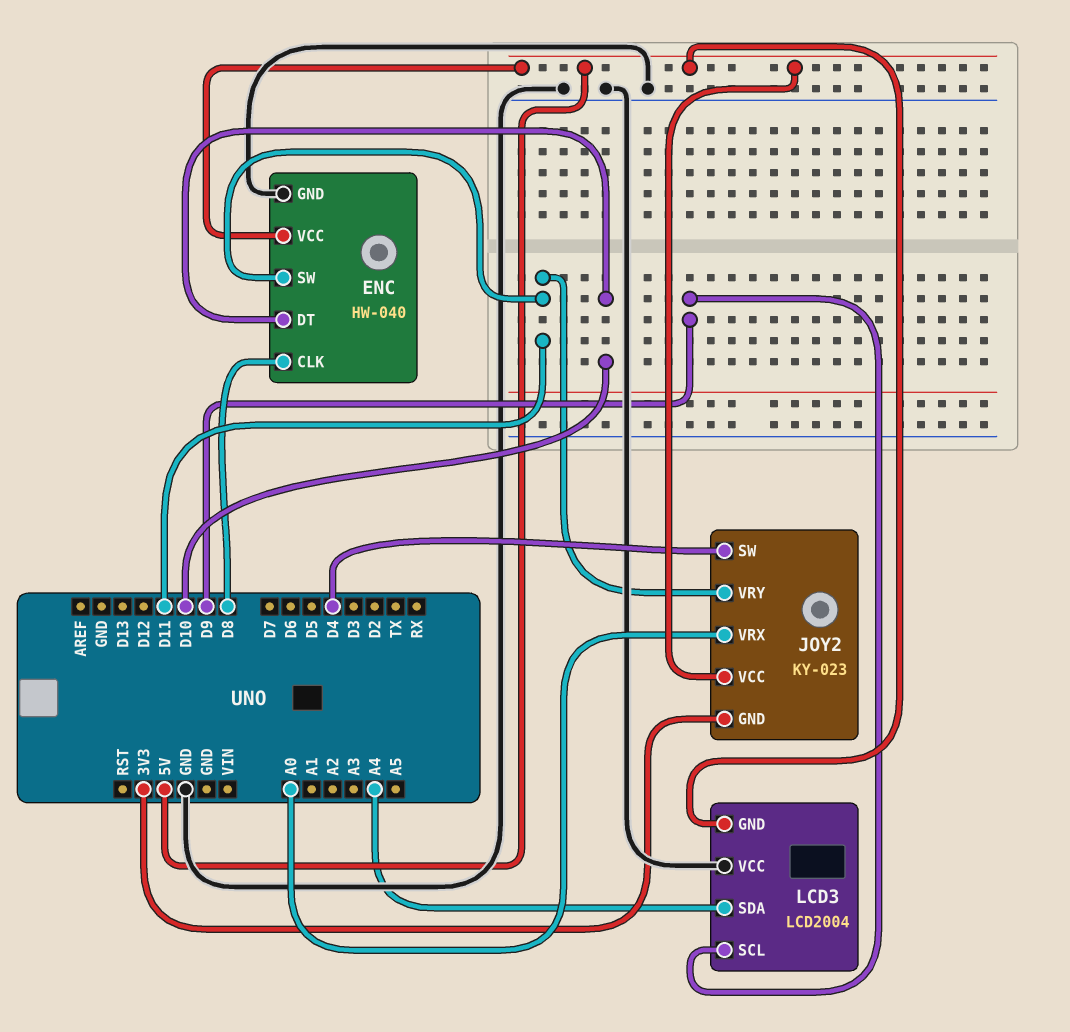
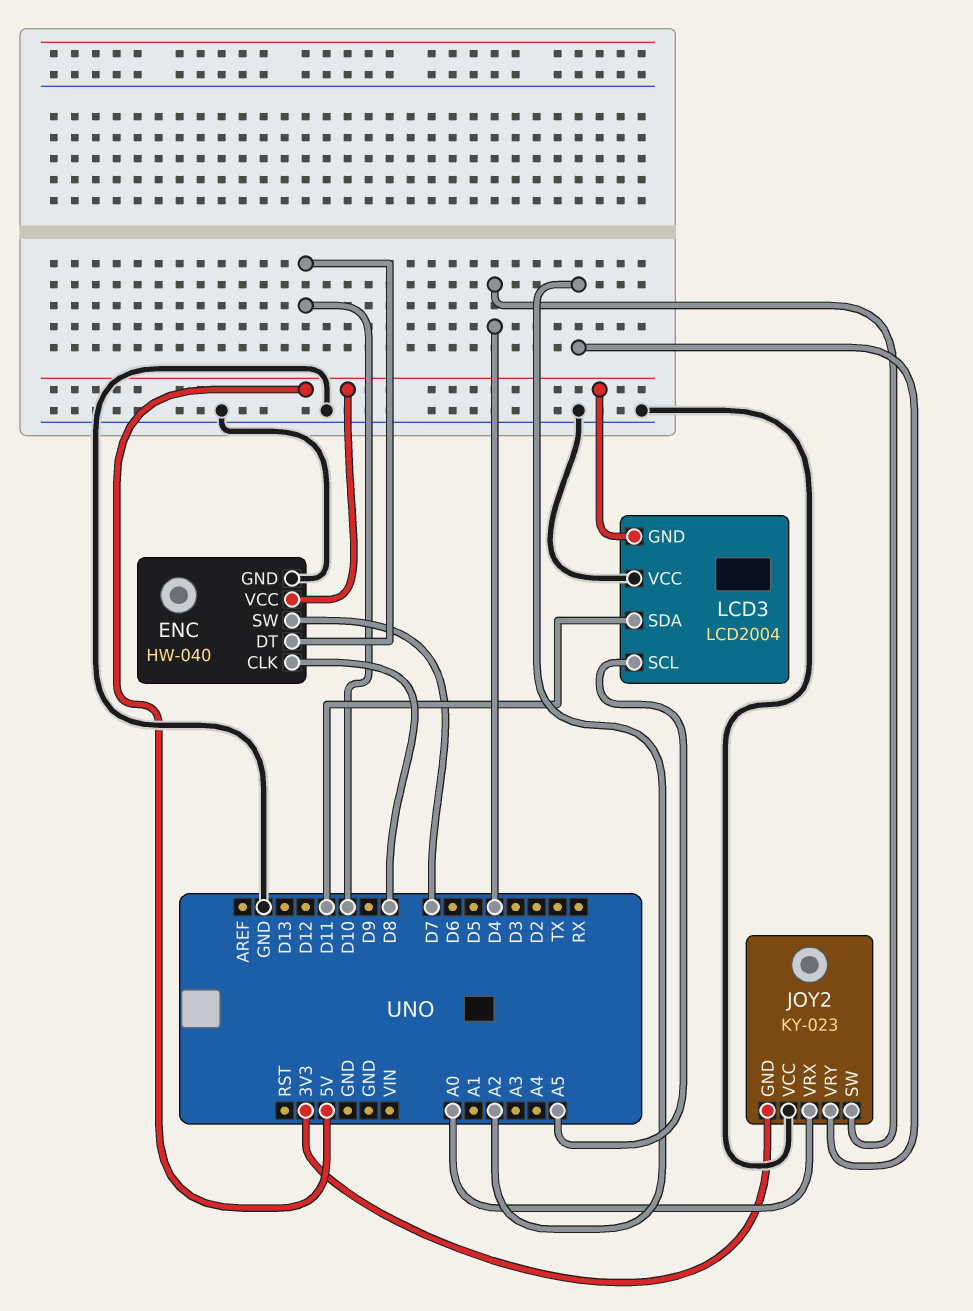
ENC pin SW: D11 -> D7
JOY2 pin VCC: 5V -> GND
JOY2 pin VRY: D11 -> A2
LCD3 pin SCL: D9 -> A5
LCD3 pin SDA: A4 -> D11

